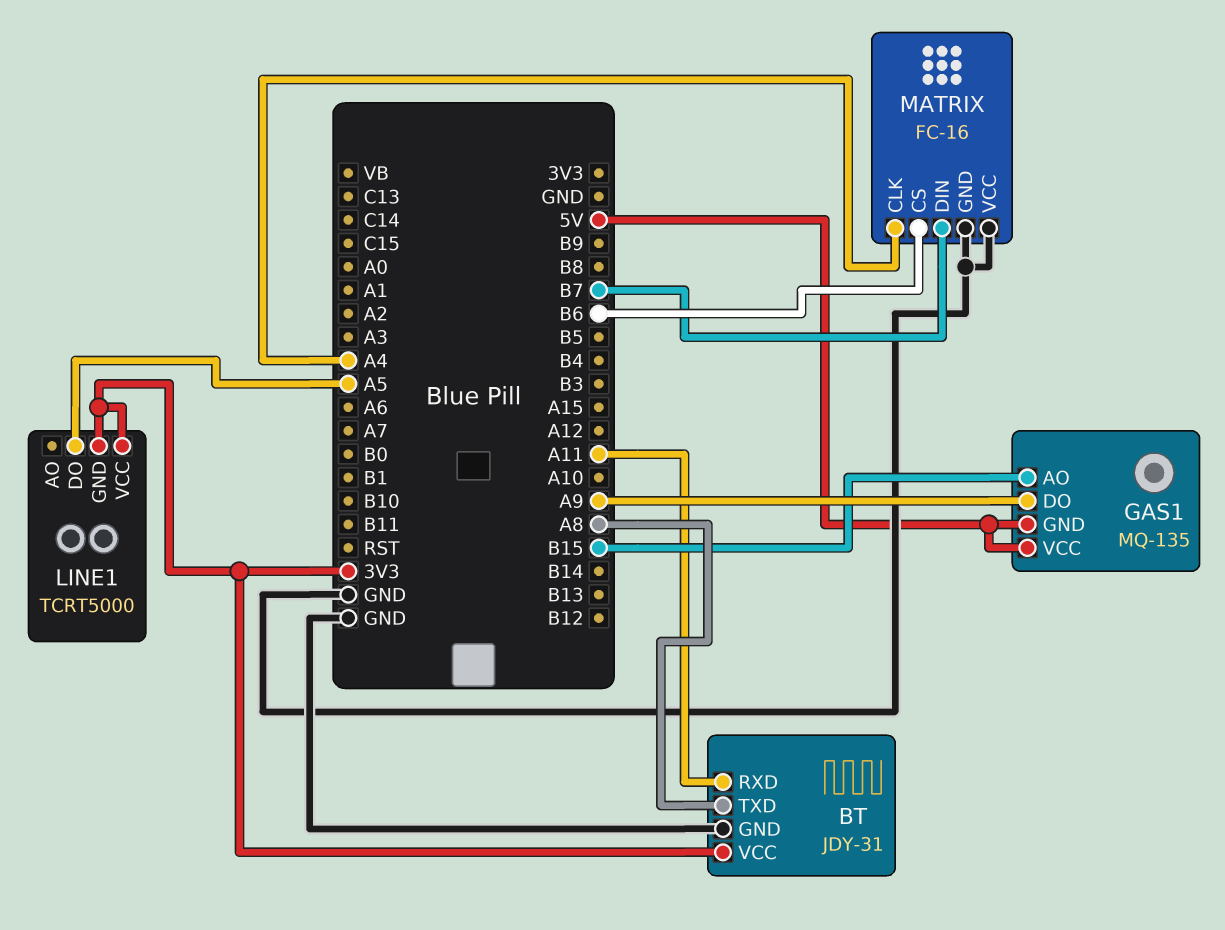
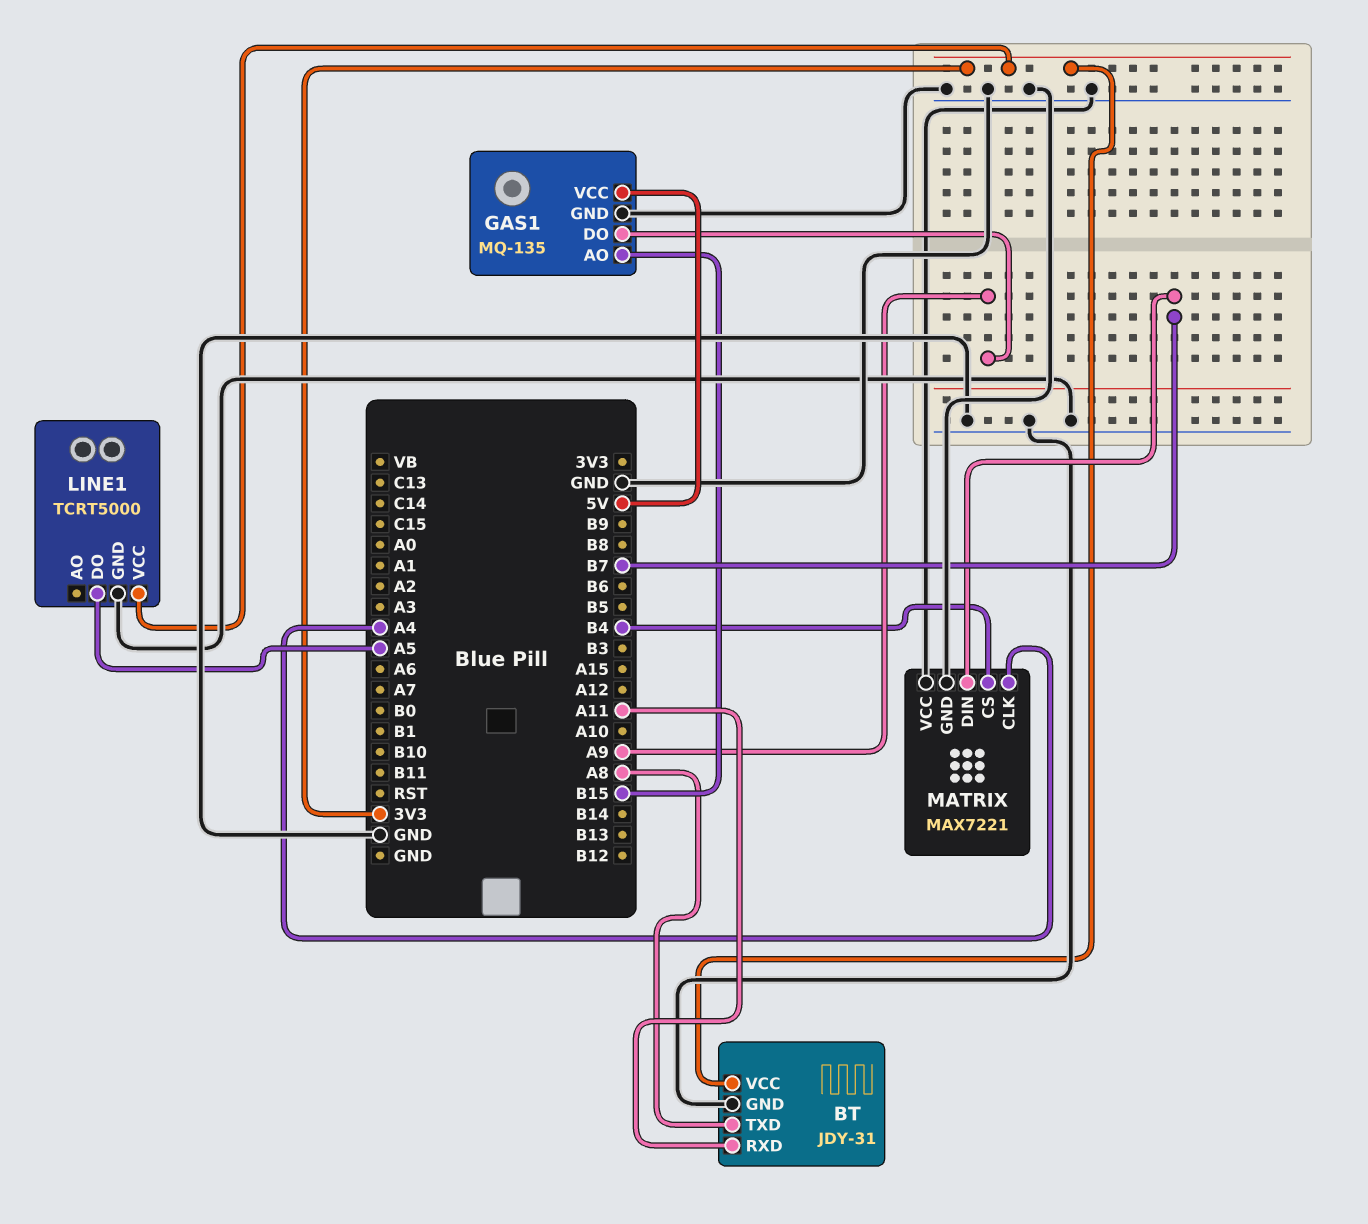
GAS1 pin GND: 5V -> GND
LINE1 pin GND: 3V3 -> GND
MATRIX: FC-16 -> MAX7221
MATRIX pin CS: B6 -> B4

